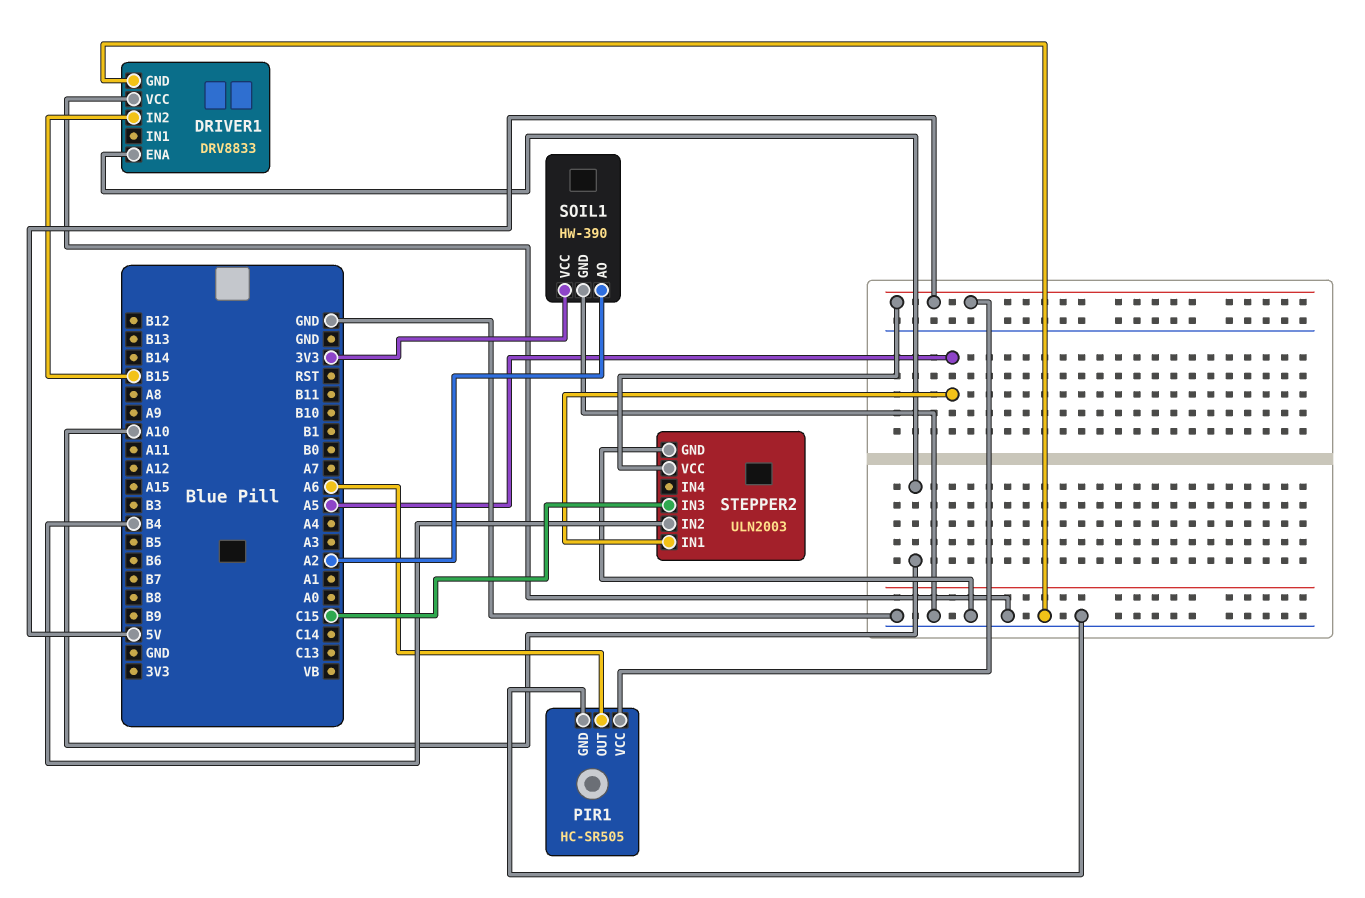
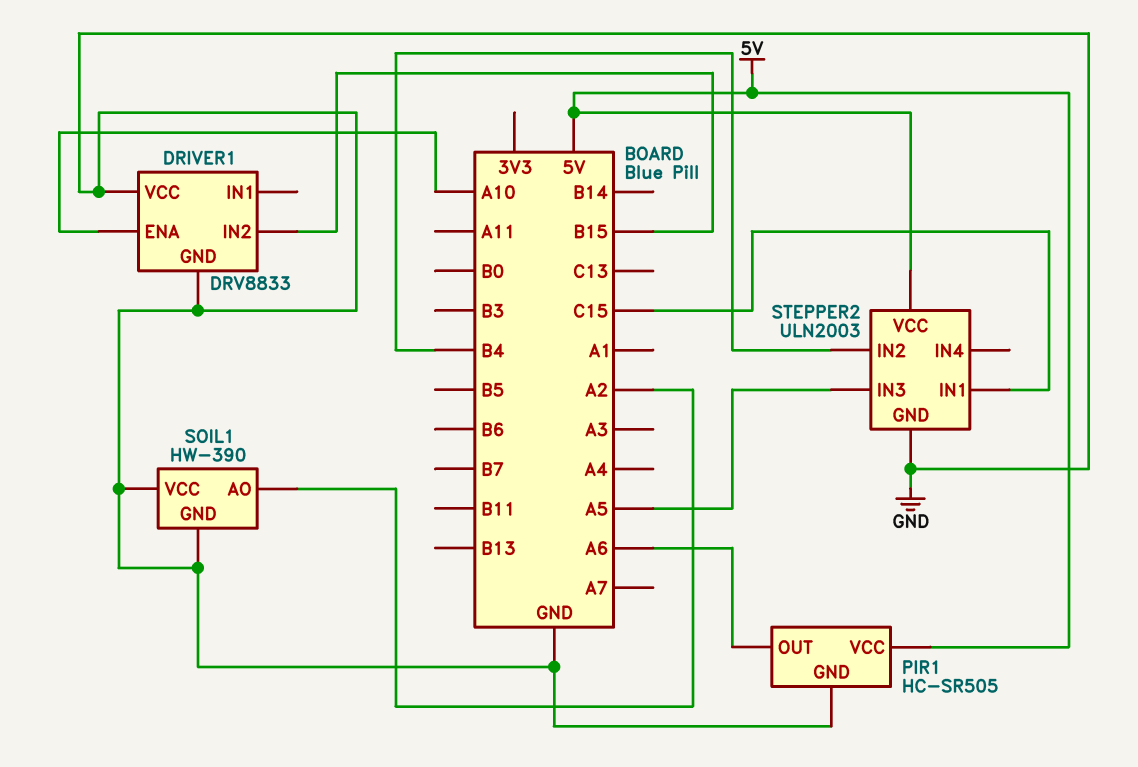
SOIL1 pin VCC: 3V3 -> GND
STEPPER2 pin IN1: A5 -> C15
STEPPER2 pin IN3: C15 -> A5

